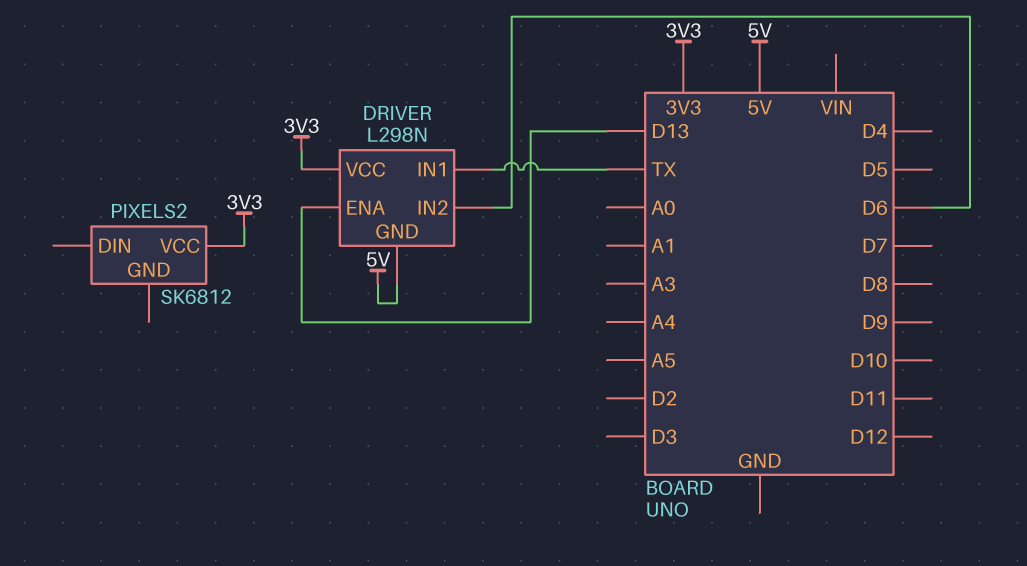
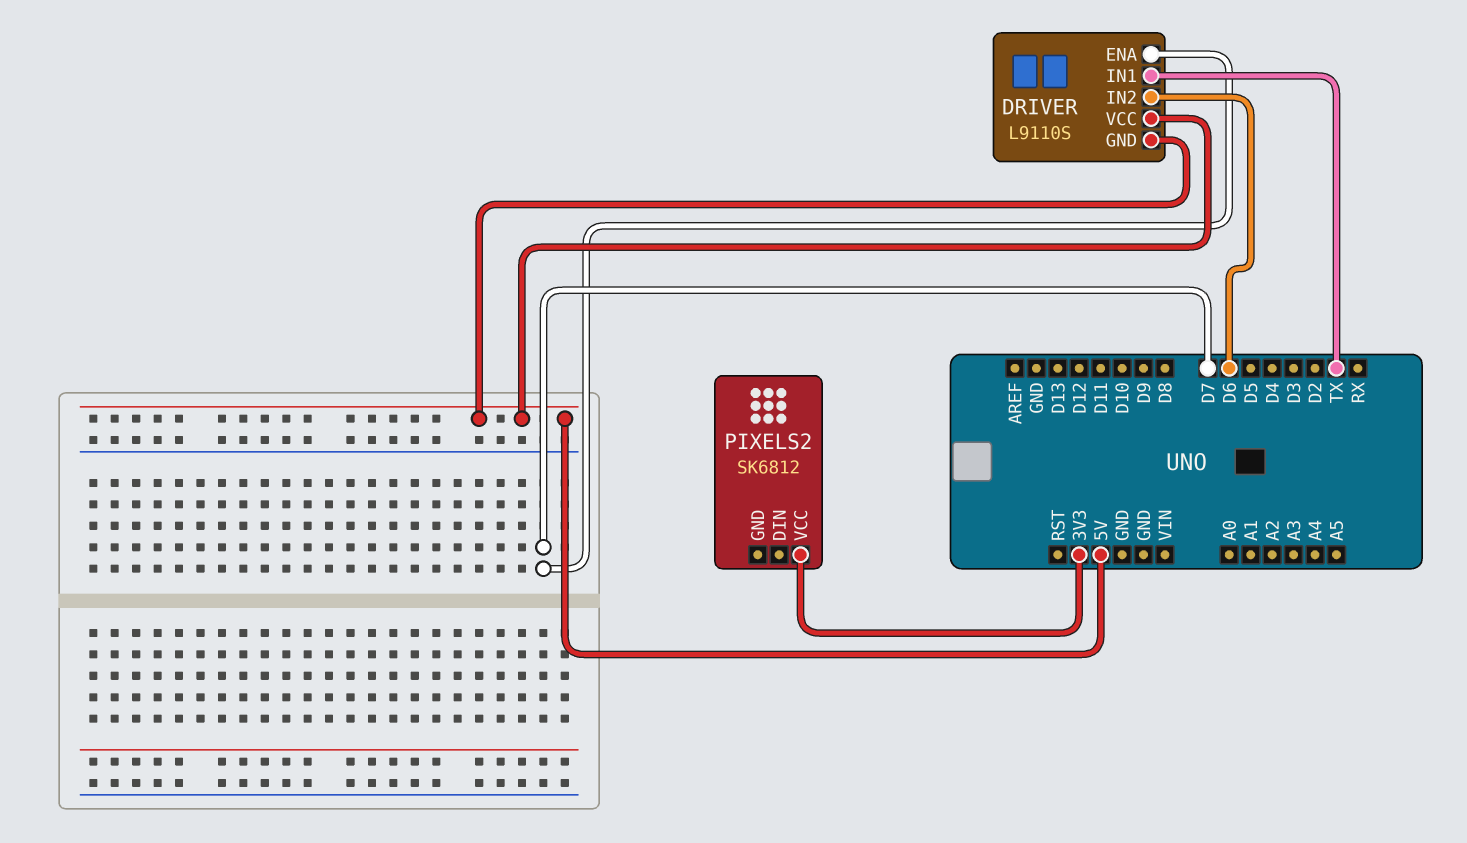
DRIVER: L298N -> L9110S
DRIVER pin ENA: D13 -> D7
DRIVER pin VCC: 3V3 -> 5V

